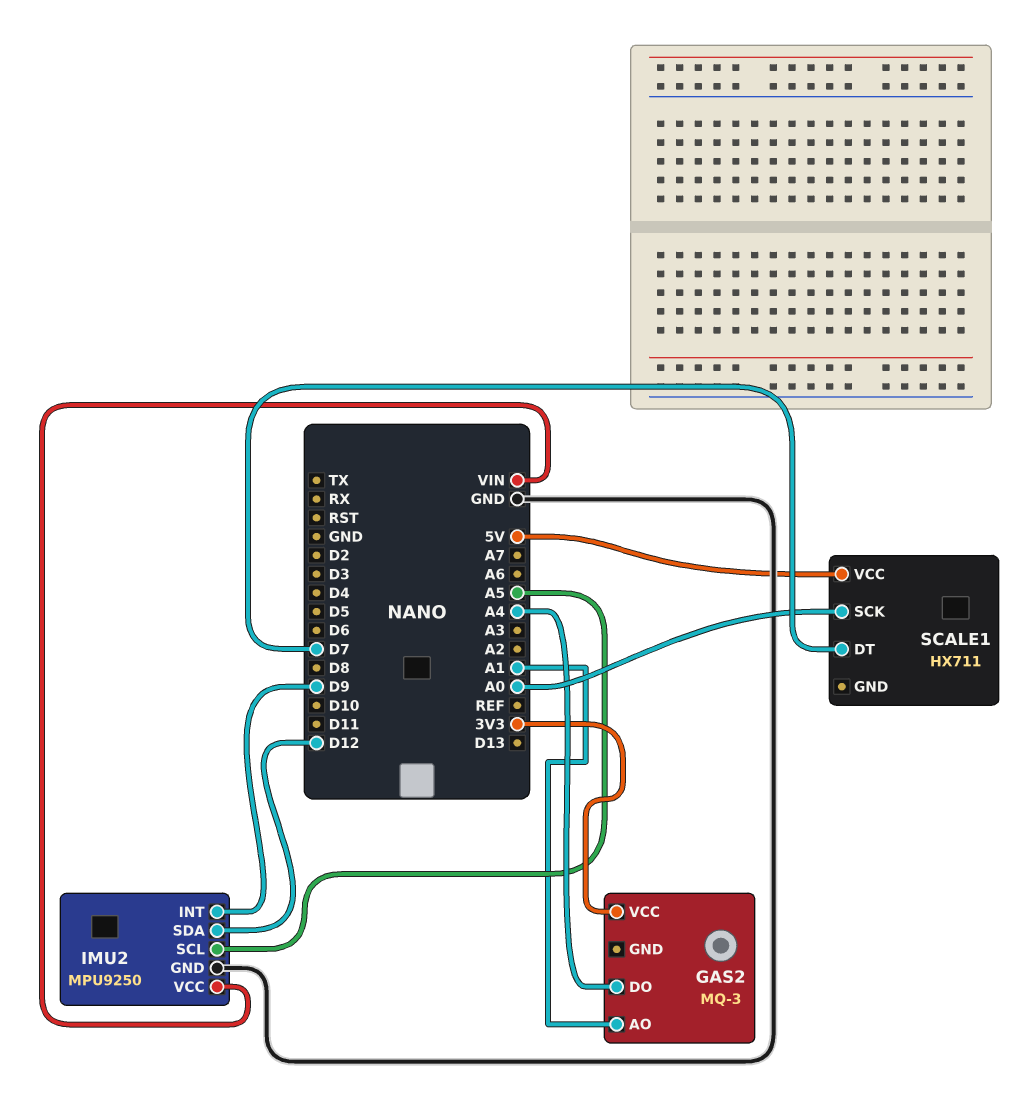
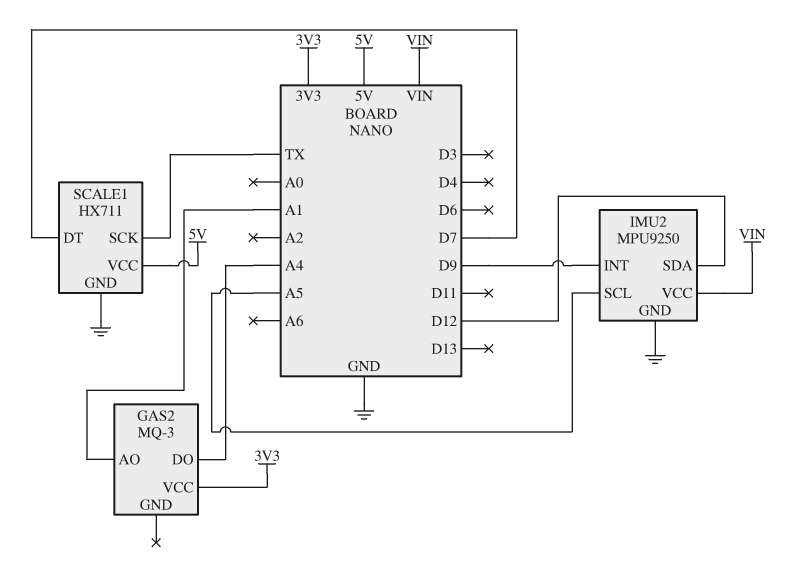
SCALE1 pin GND: none -> GND
SCALE1 pin SCK: A0 -> TX

